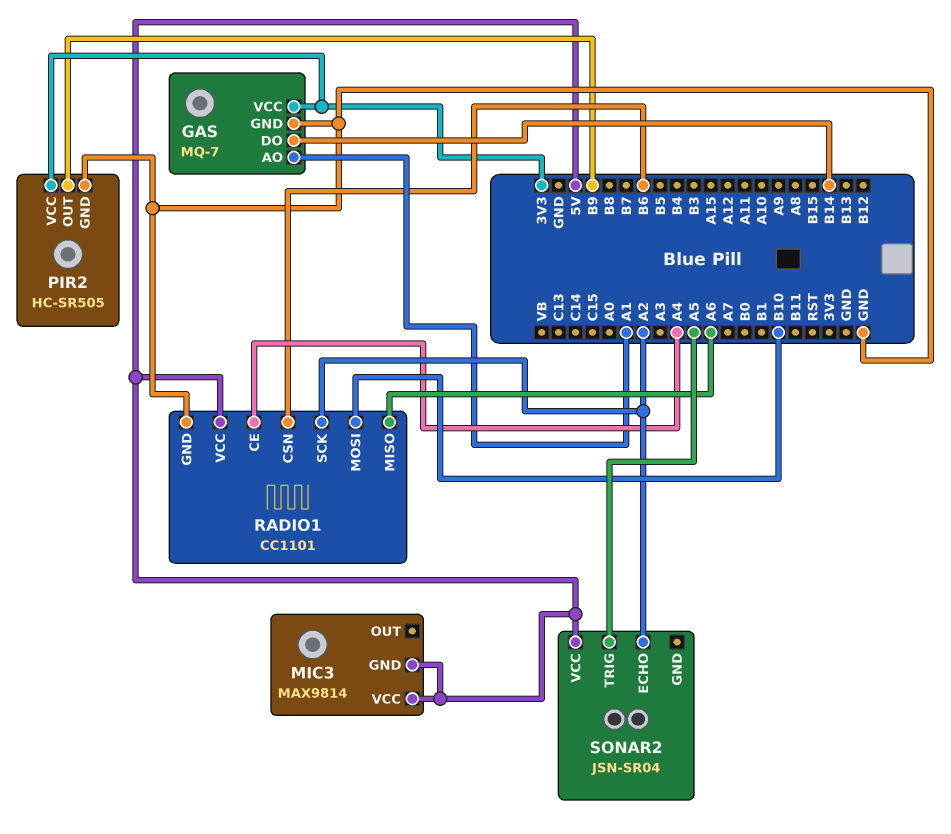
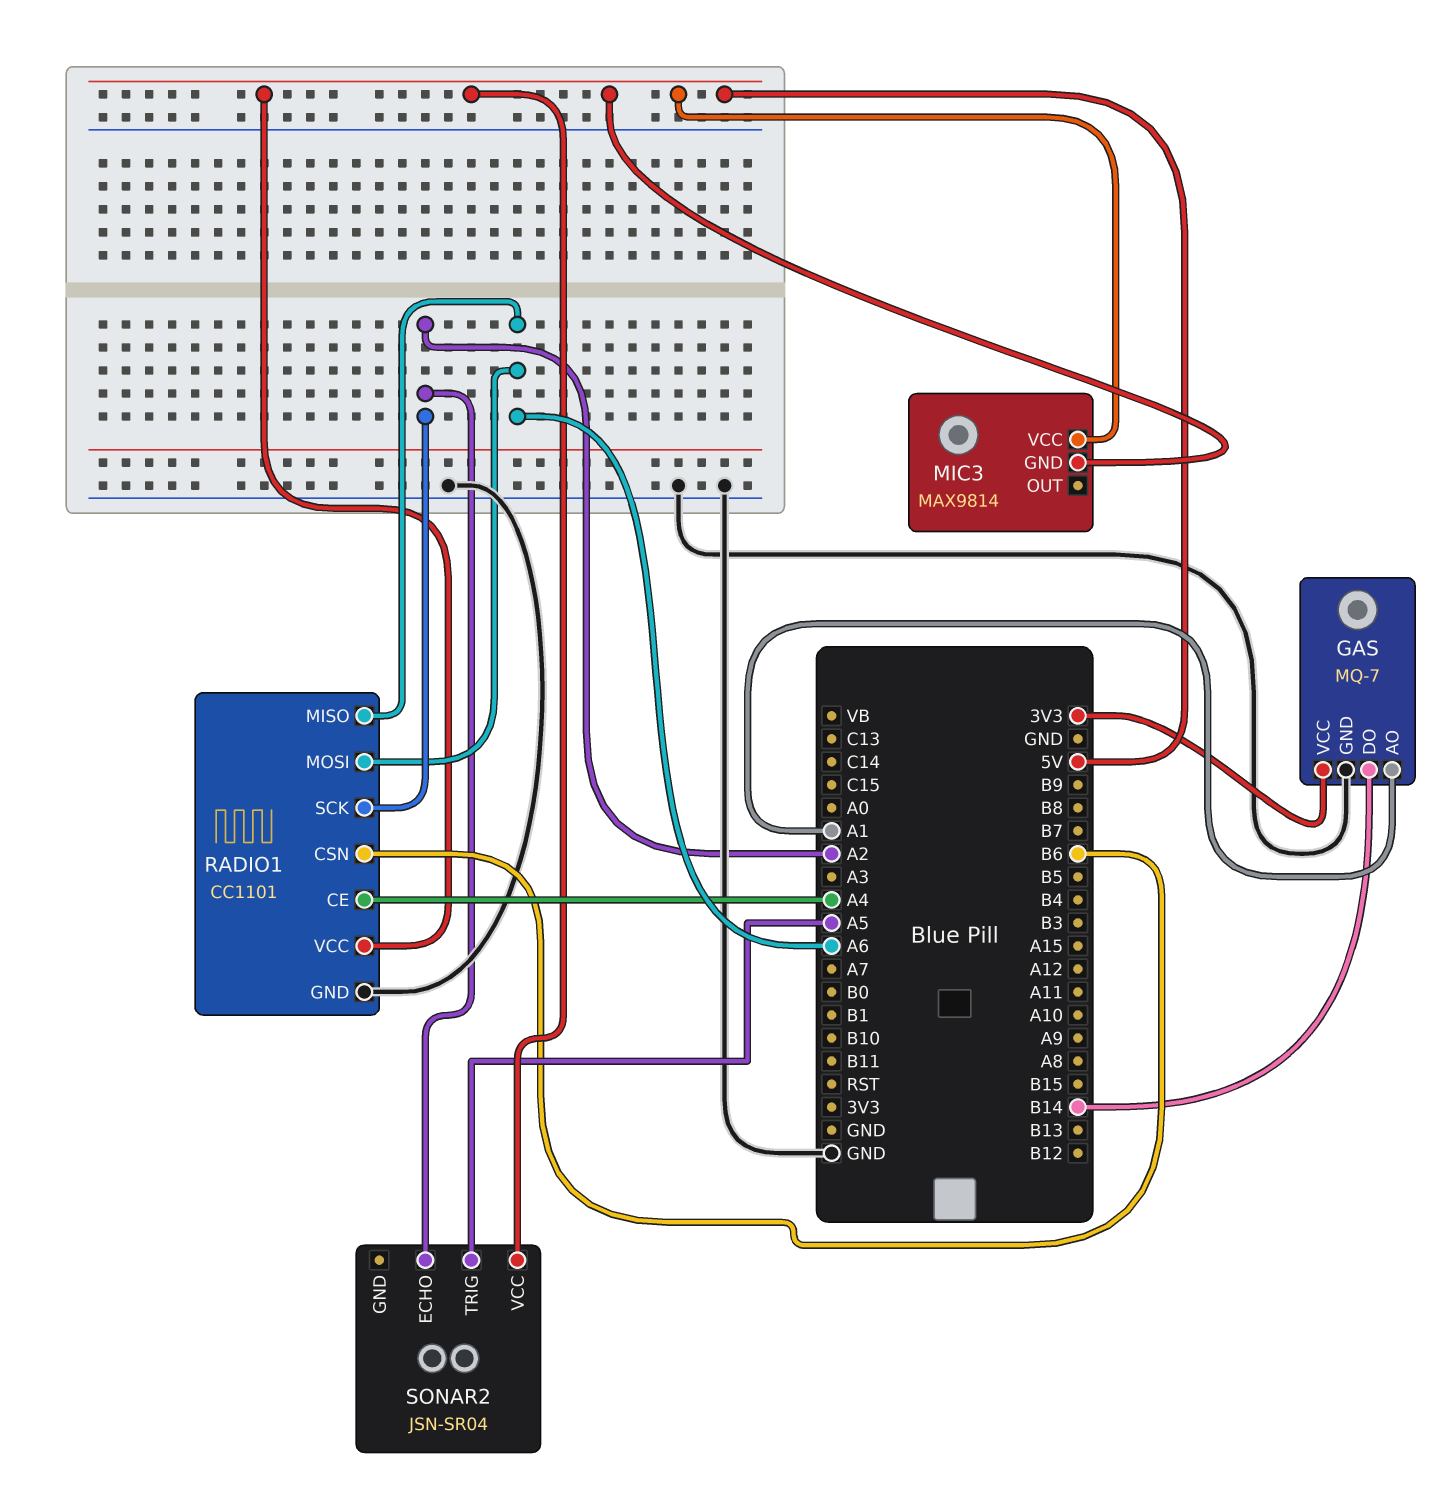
PIR2: HC-SR505 -> none
PIR2 pin GND: GND -> none
PIR2 pin OUT: B9 -> none
PIR2 pin VCC: 3V3 -> none
RADIO1 pin MOSI: B10 -> A6

